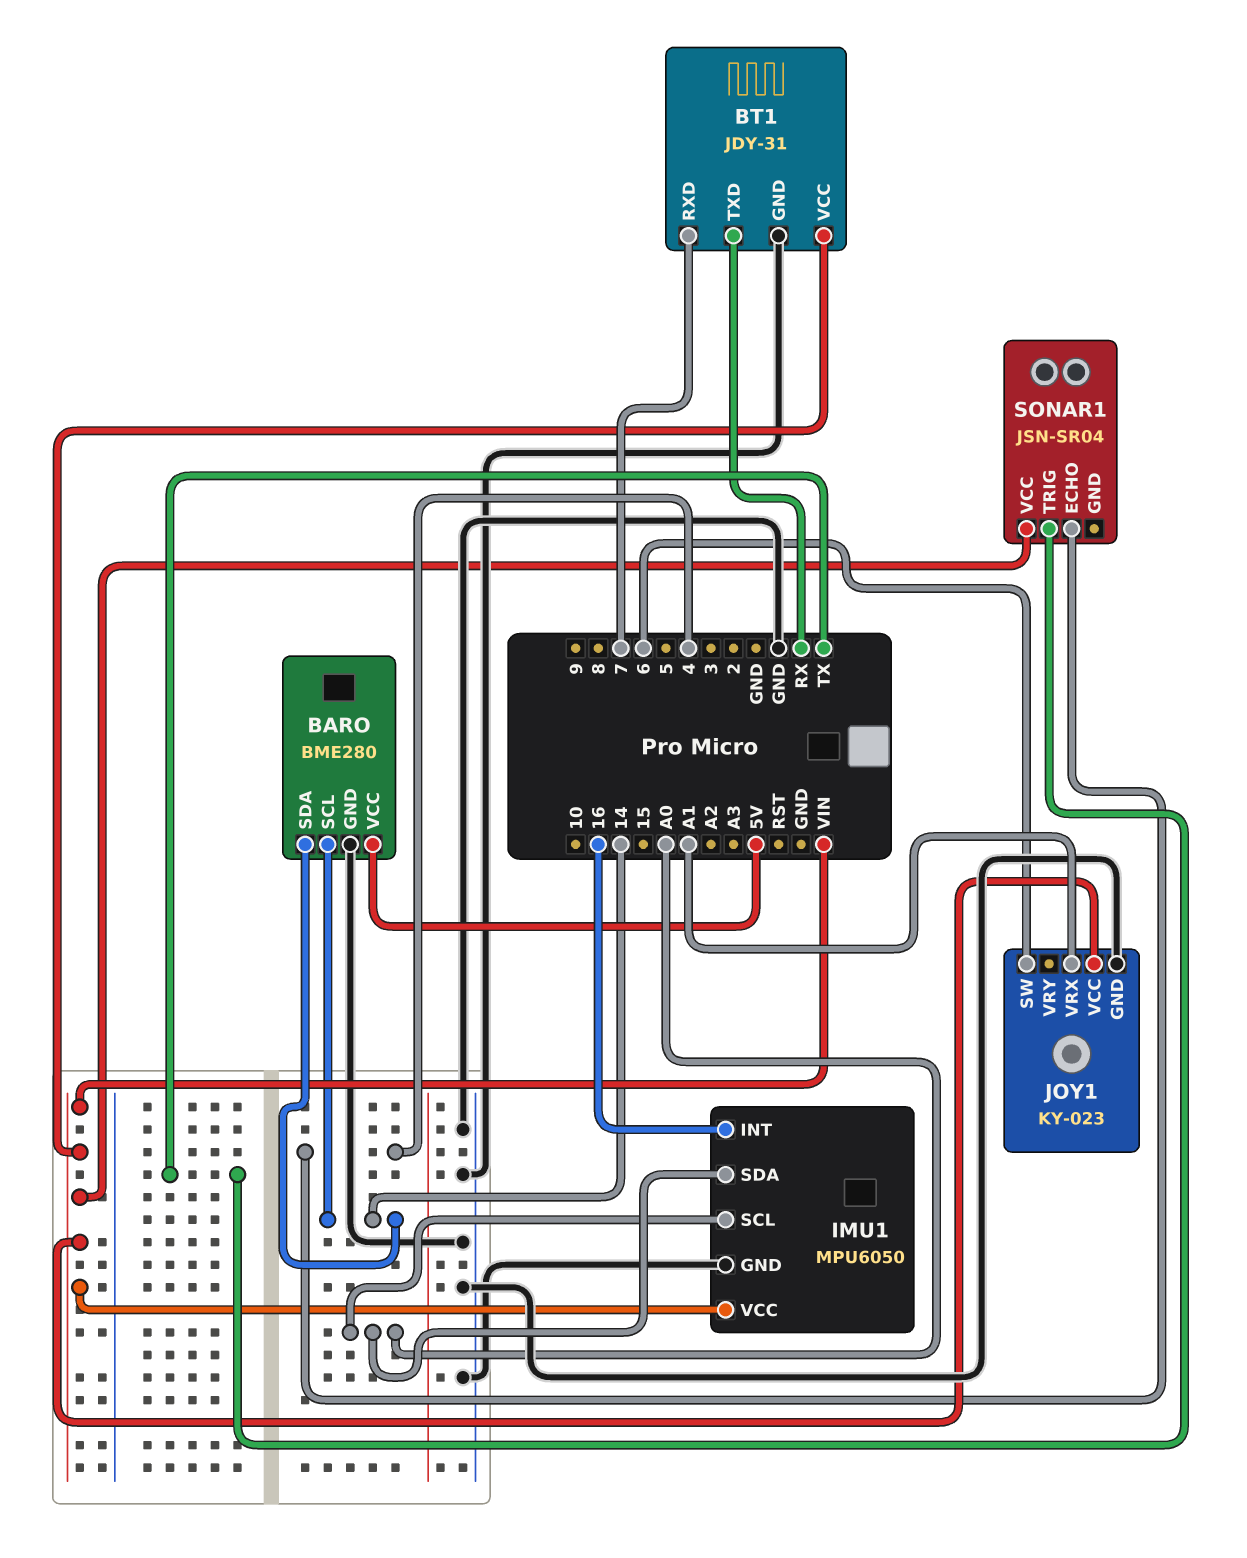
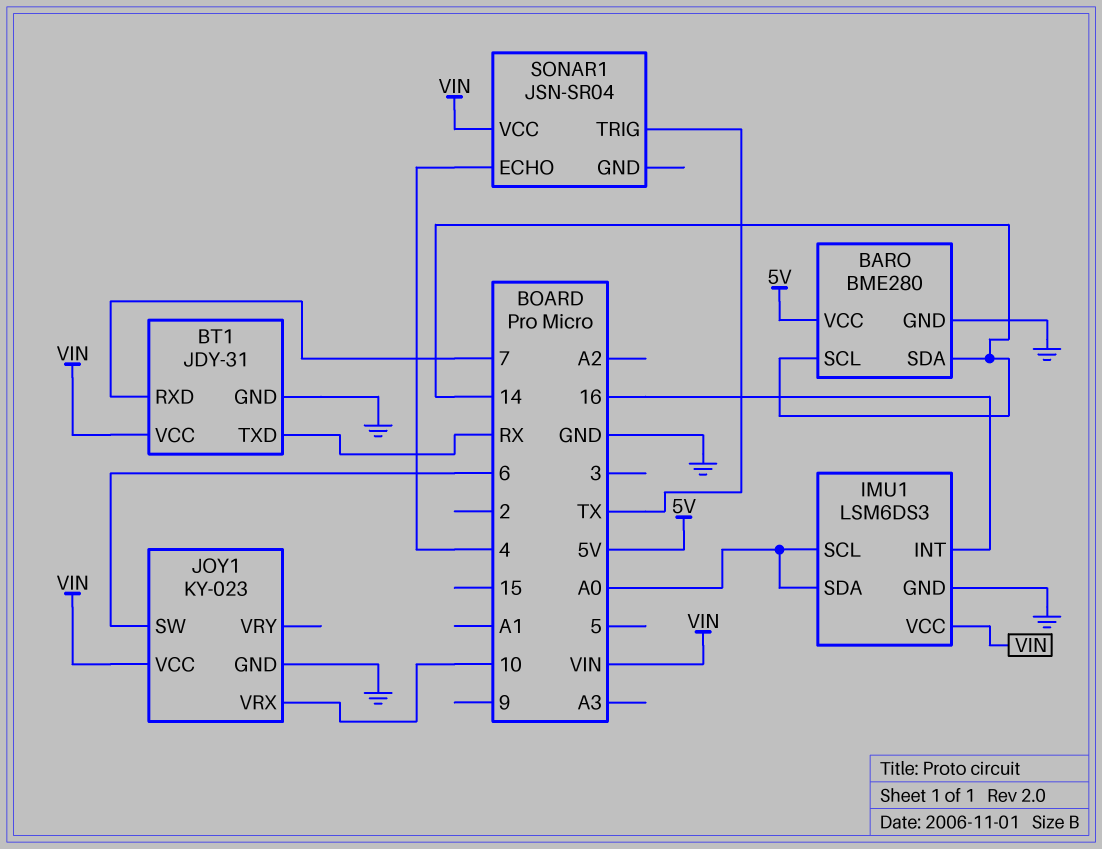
IMU1: MPU6050 -> LSM6DS3
JOY1 pin VRX: A1 -> 10

